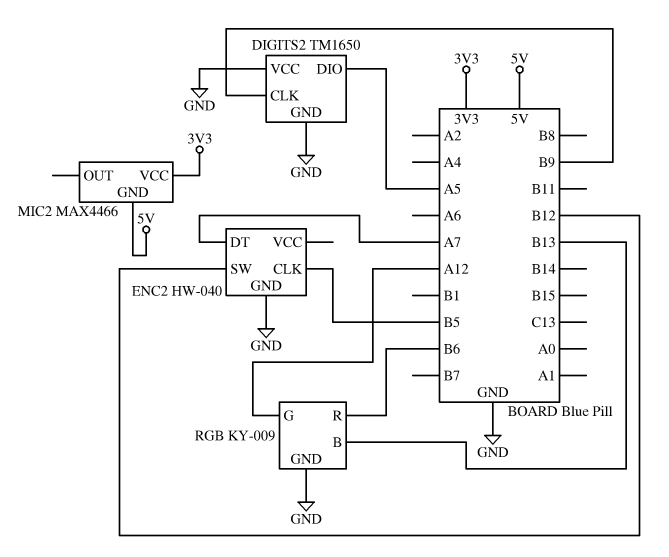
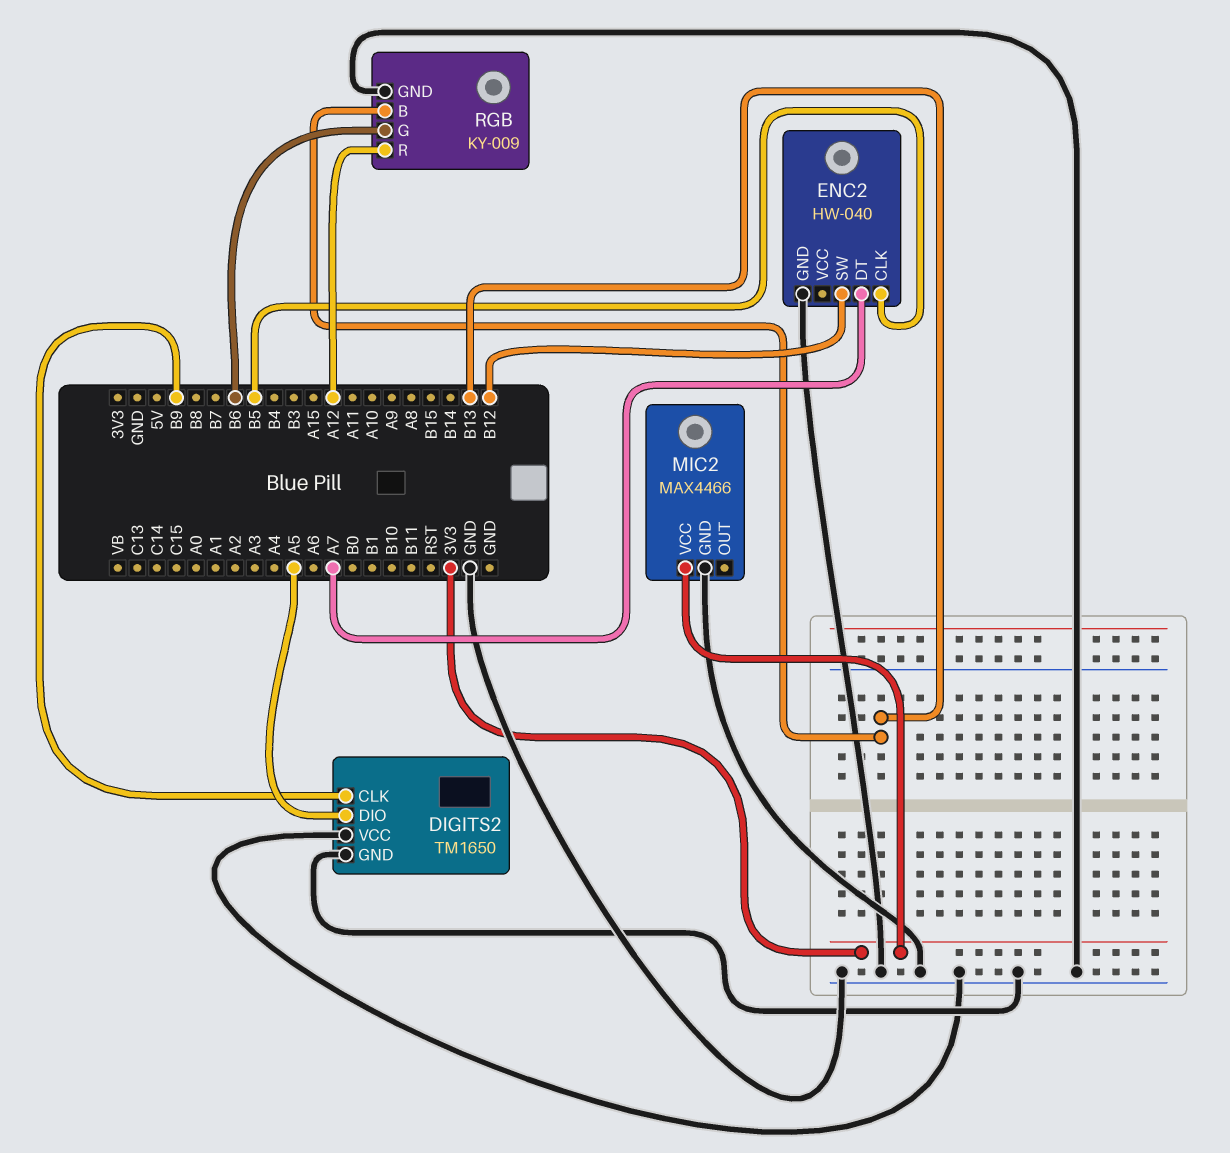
MIC2 pin GND: 5V -> GND
RGB pin G: A12 -> B6
RGB pin R: B6 -> A12

